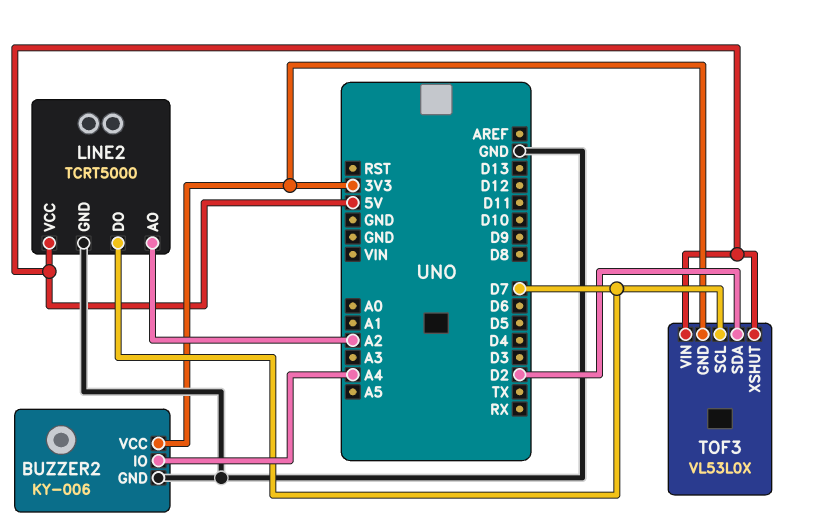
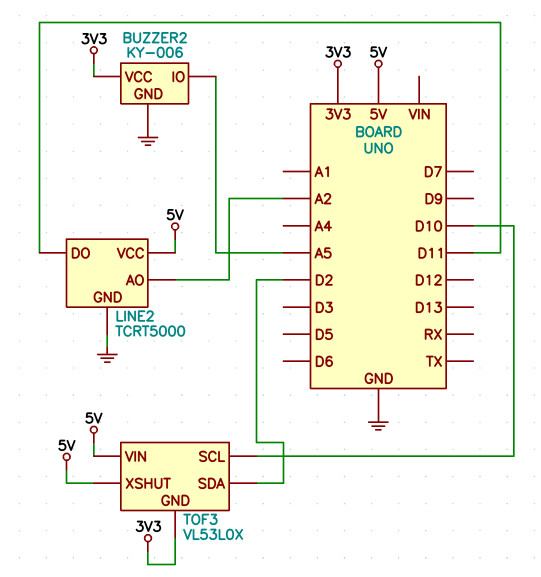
BUZZER2 pin IO: A4 -> A5
LINE2 pin DO: D7 -> D11
TOF3 pin SCL: D7 -> D10

